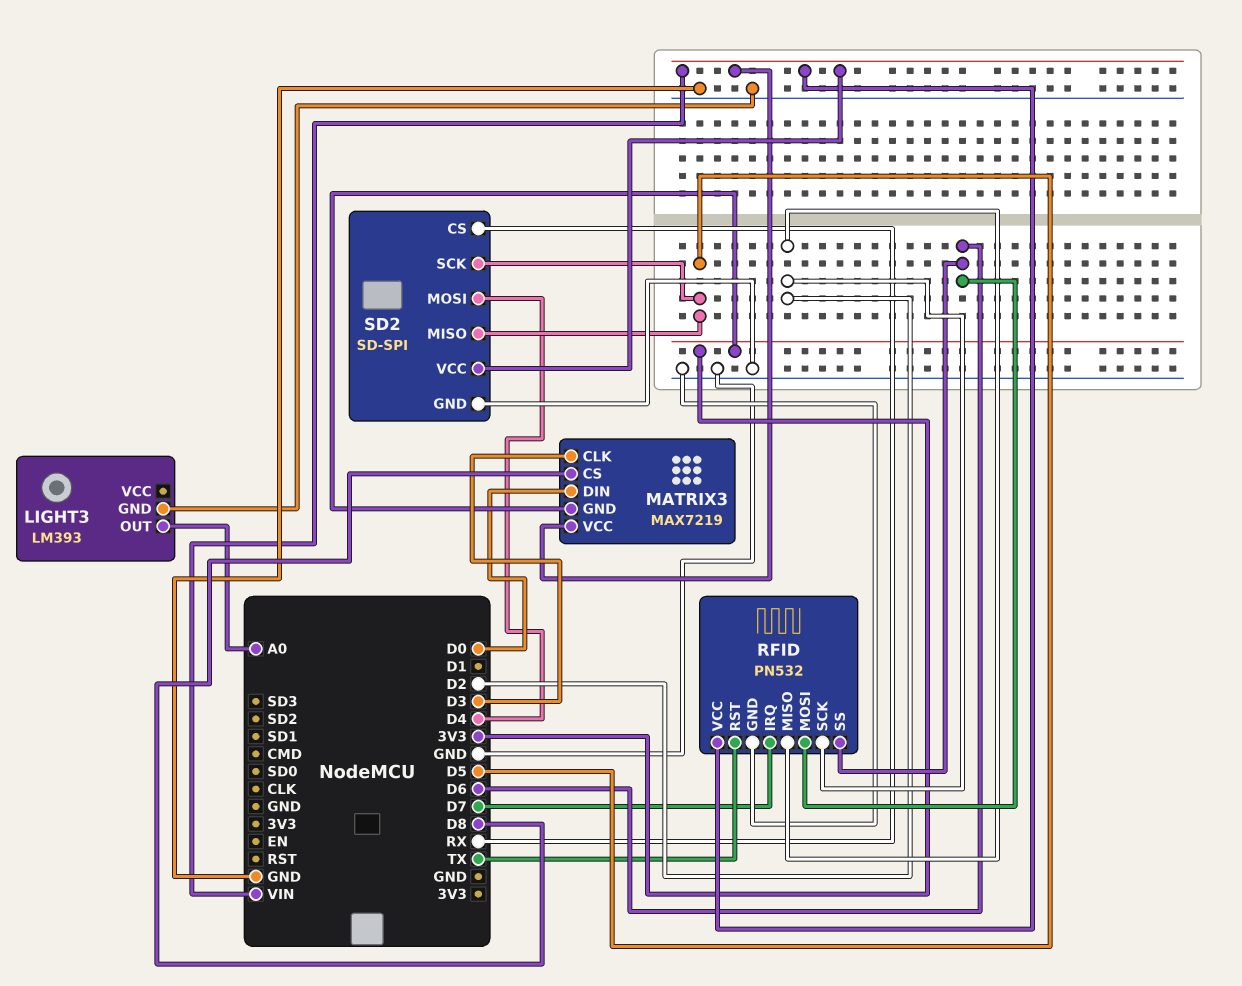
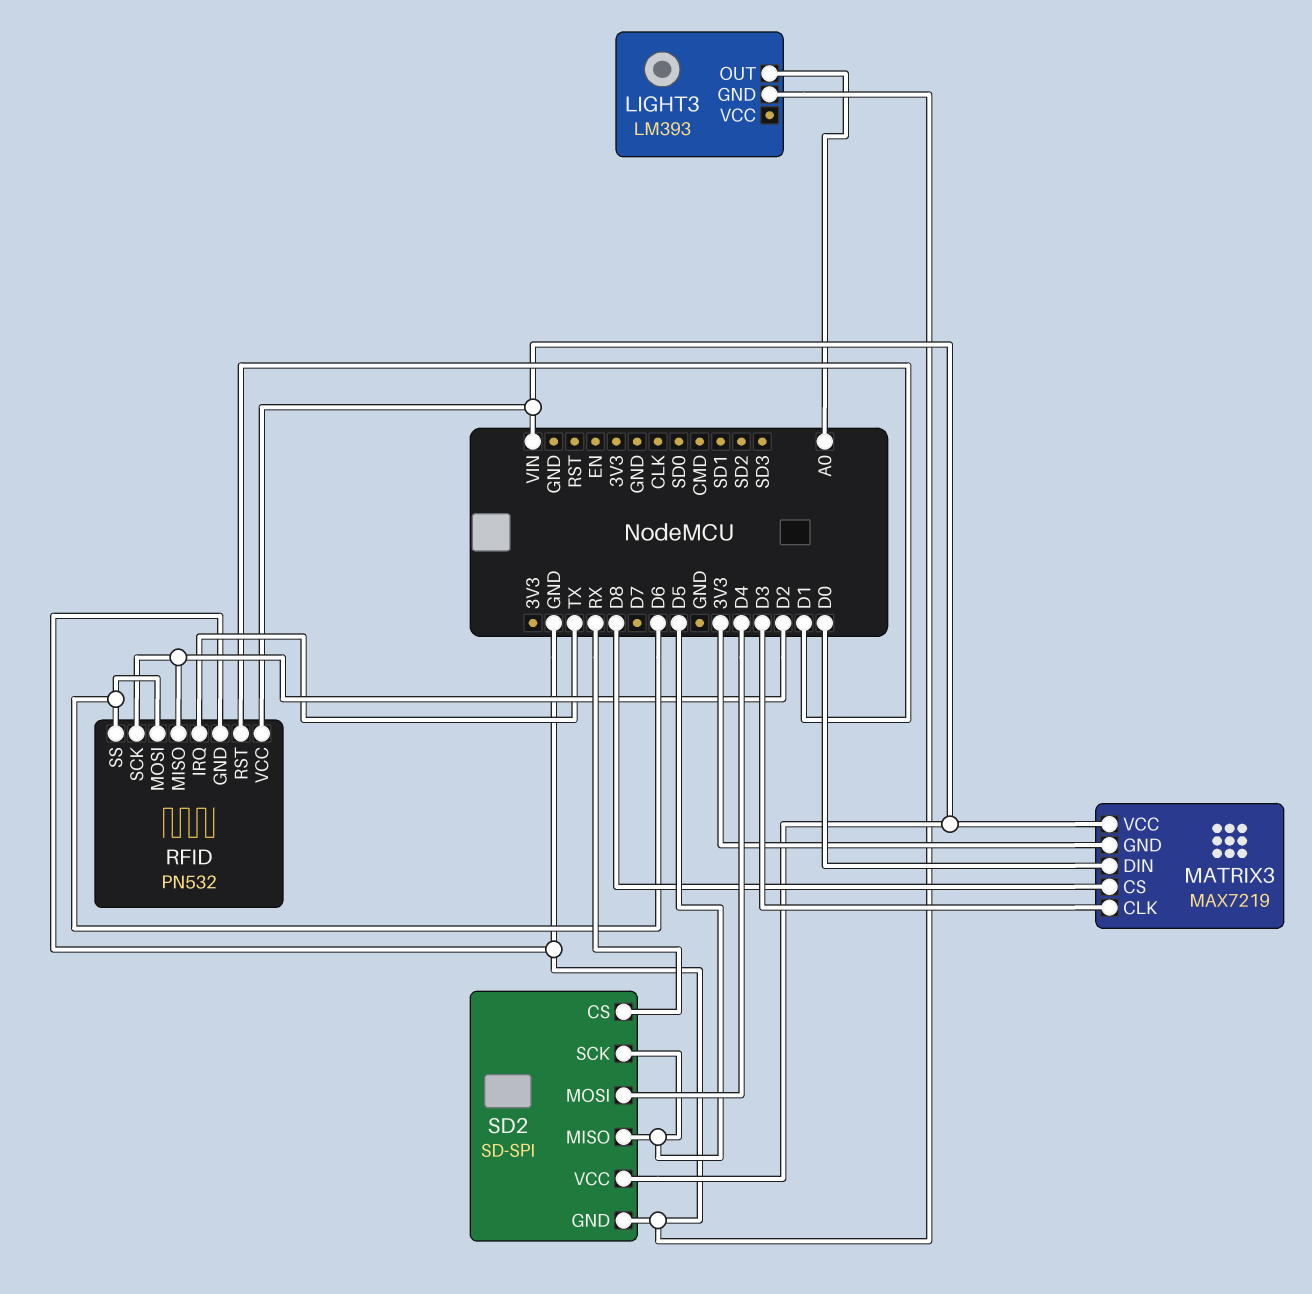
RFID pin IRQ: D7 -> TX
RFID pin RST: TX -> D1

